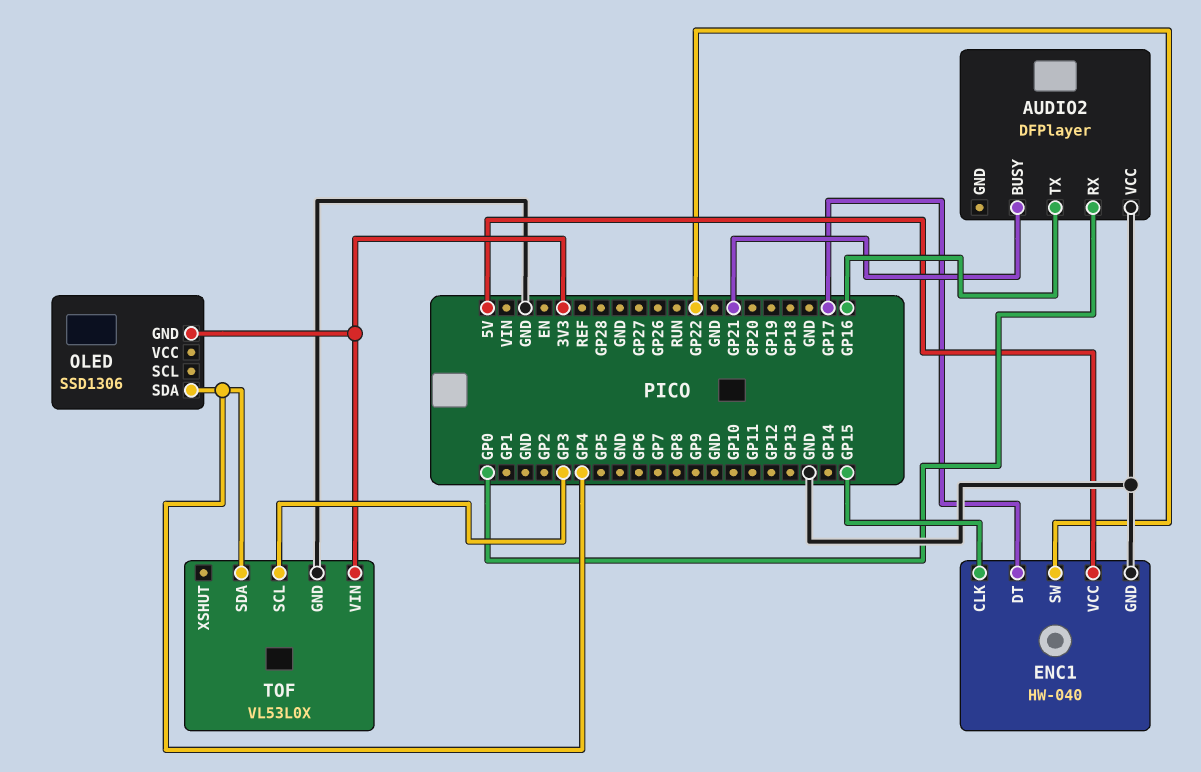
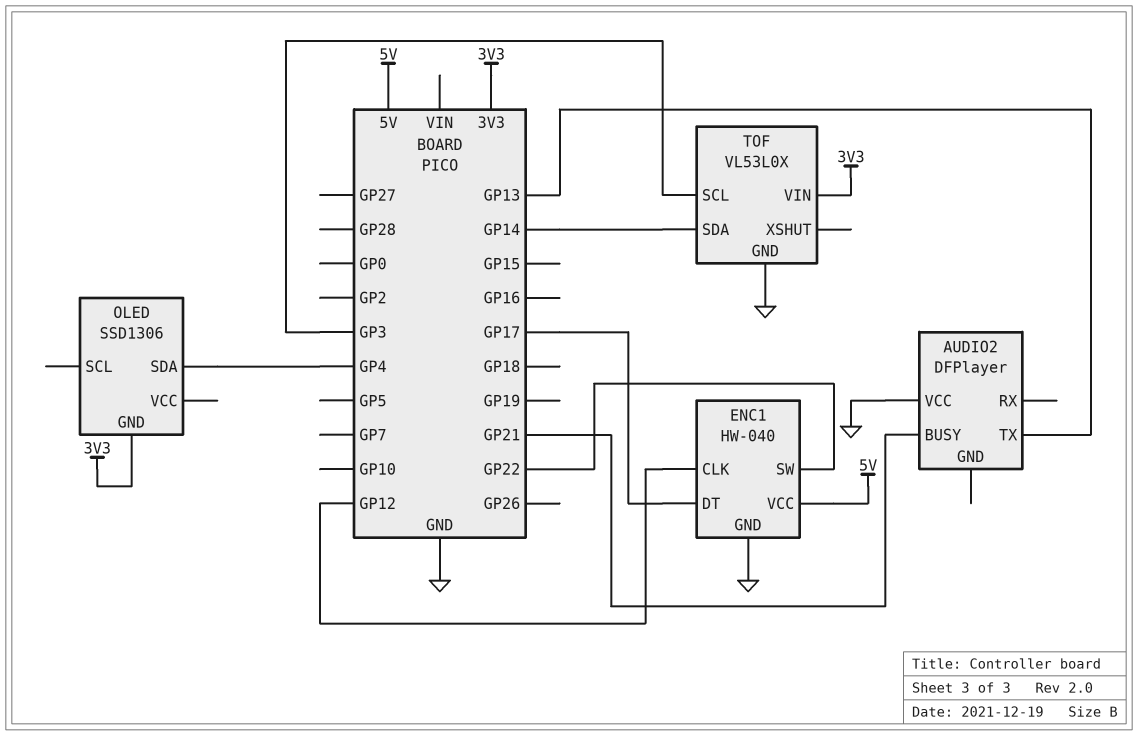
AUDIO2 pin RX: GP0 -> none
AUDIO2 pin TX: GP16 -> GP13
ENC1 pin CLK: GP15 -> GP12
TOF pin SDA: GP4 -> GP14

